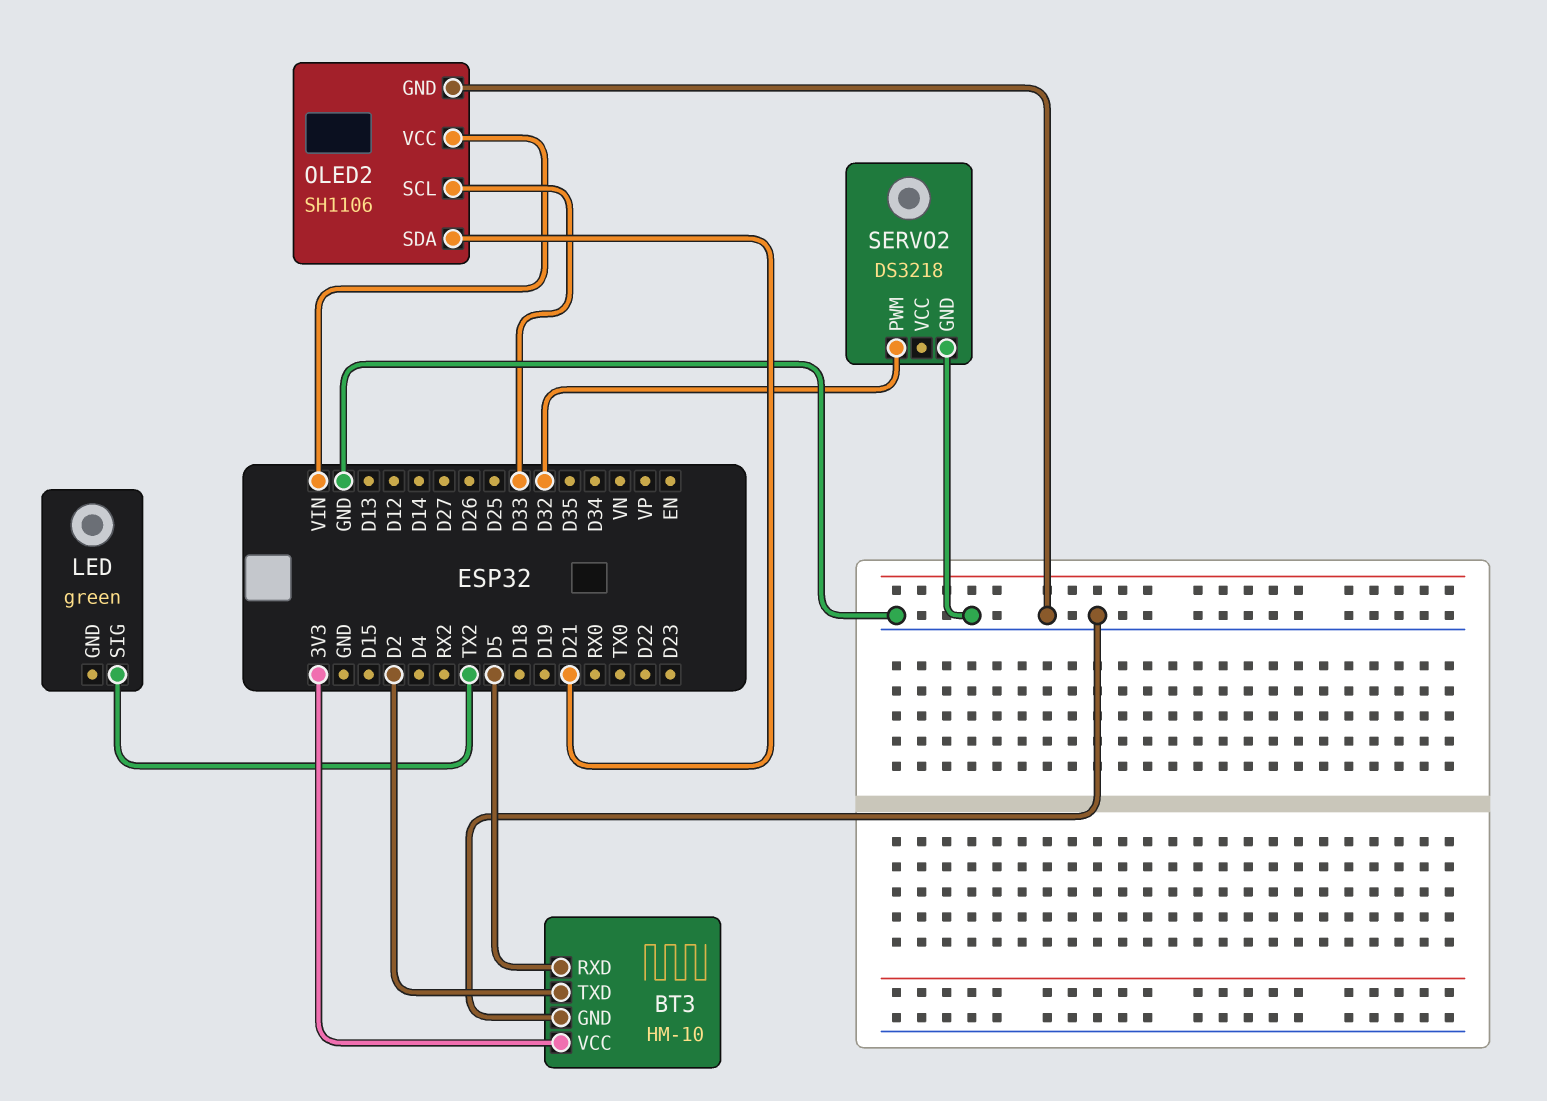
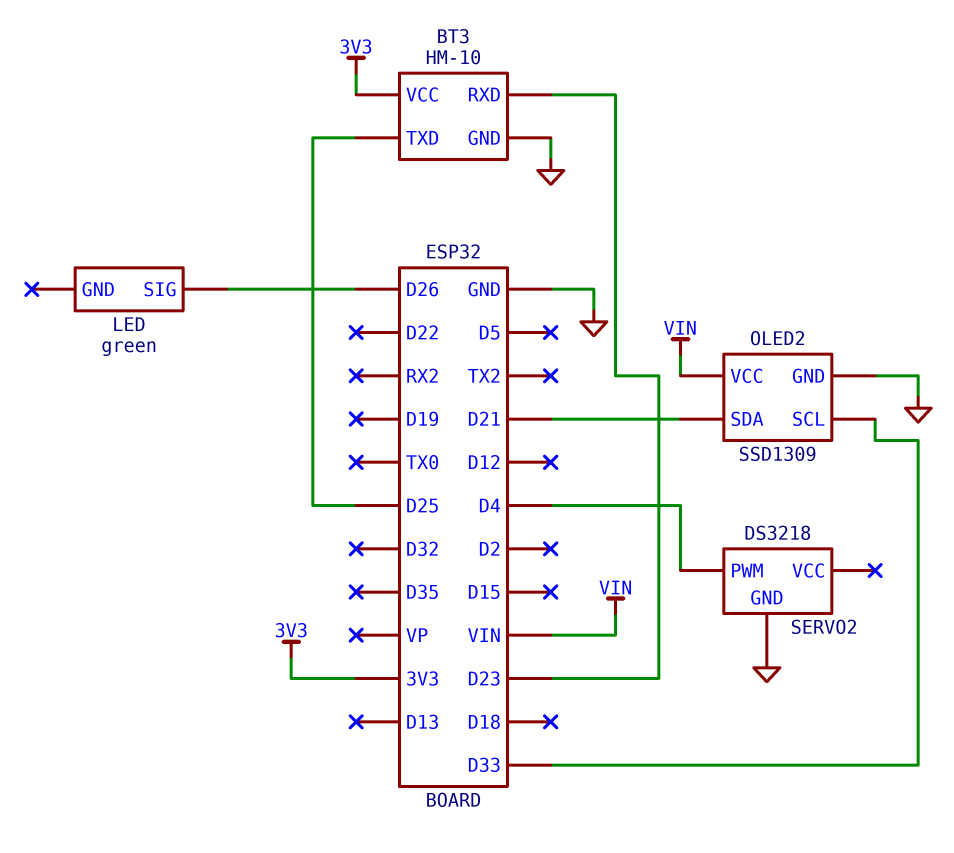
BT3 pin RXD: D5 -> D23
BT3 pin TXD: D2 -> D25
LED pin SIG: TX2 -> D26
OLED2: SH1106 -> SSD1309
SERVO2 pin PWM: D32 -> D4

